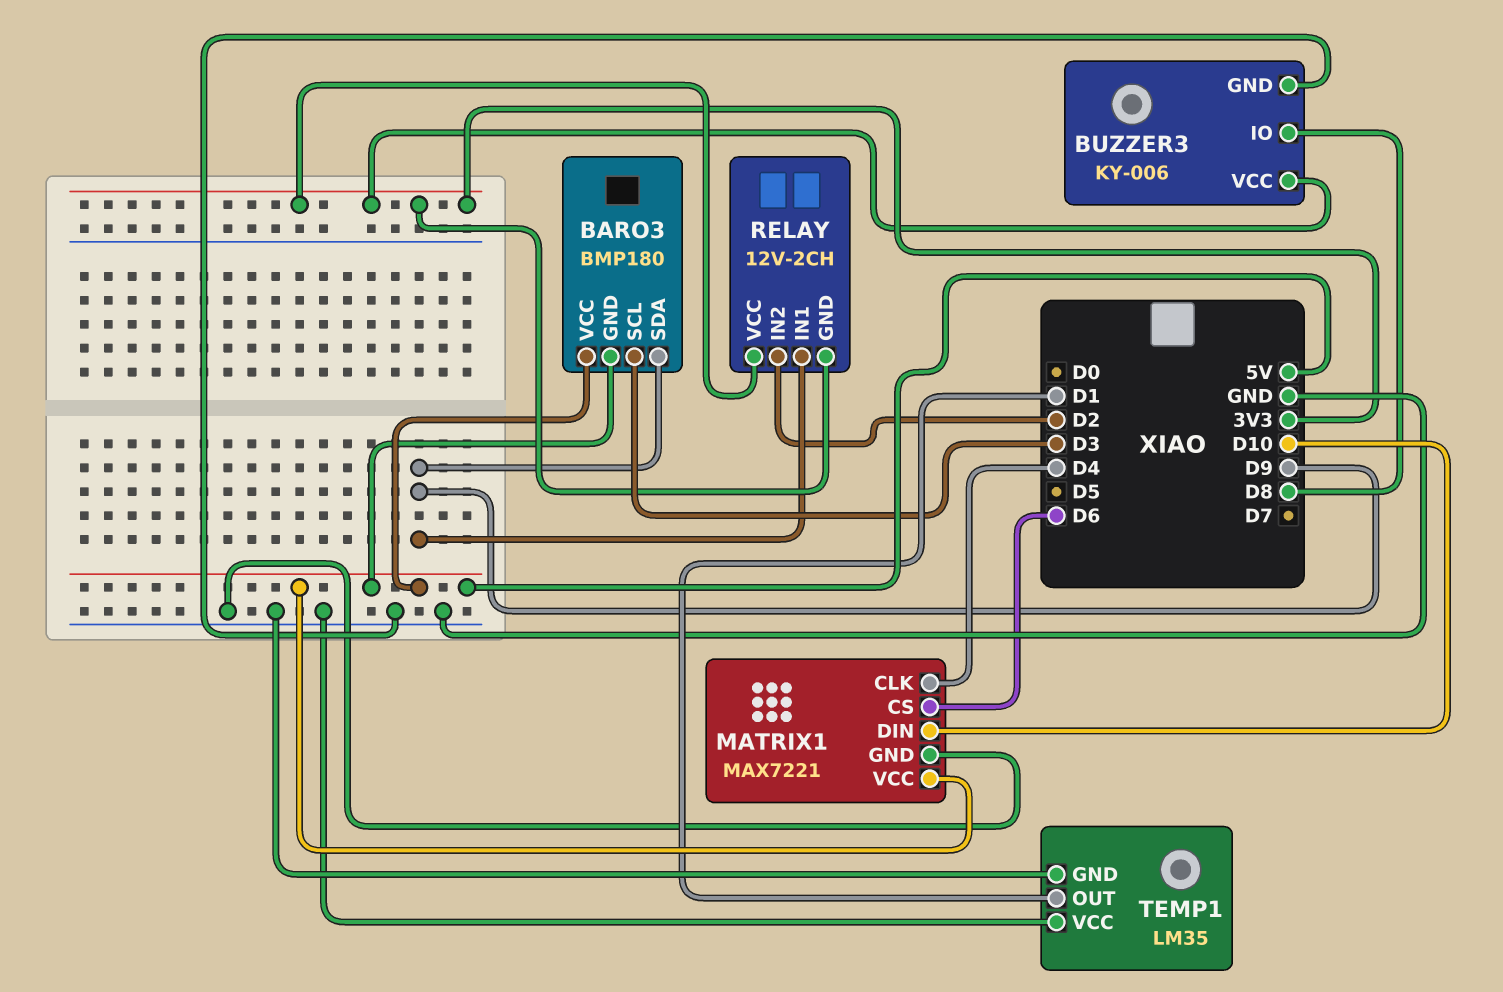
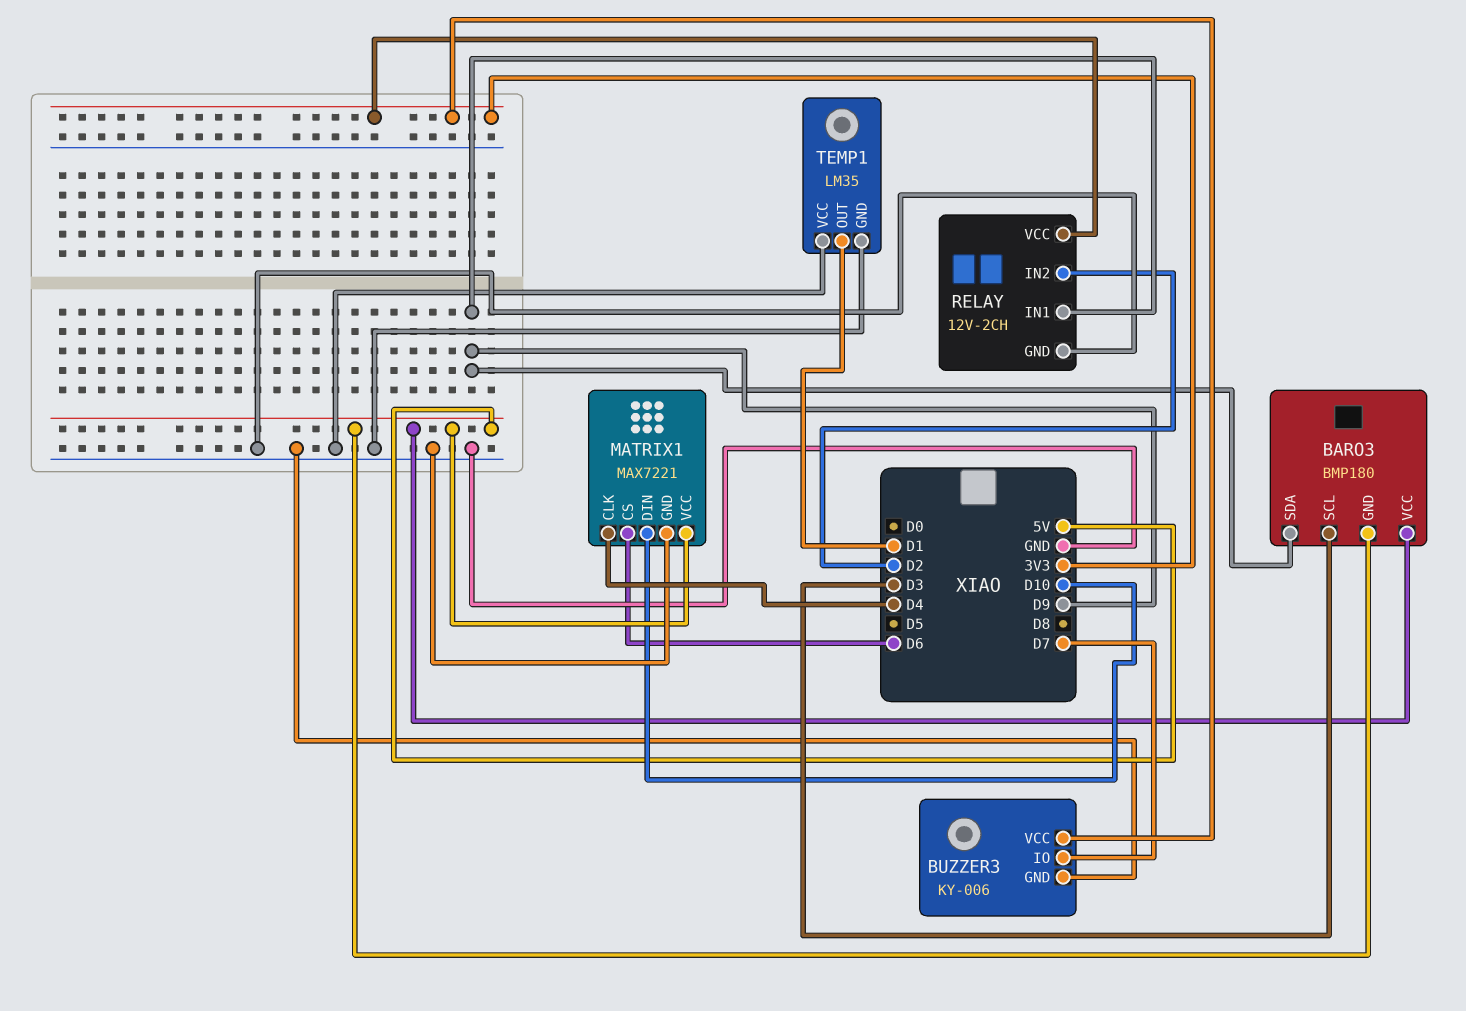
BUZZER3 pin IO: D8 -> D7
RELAY pin GND: 3V3 -> GND

